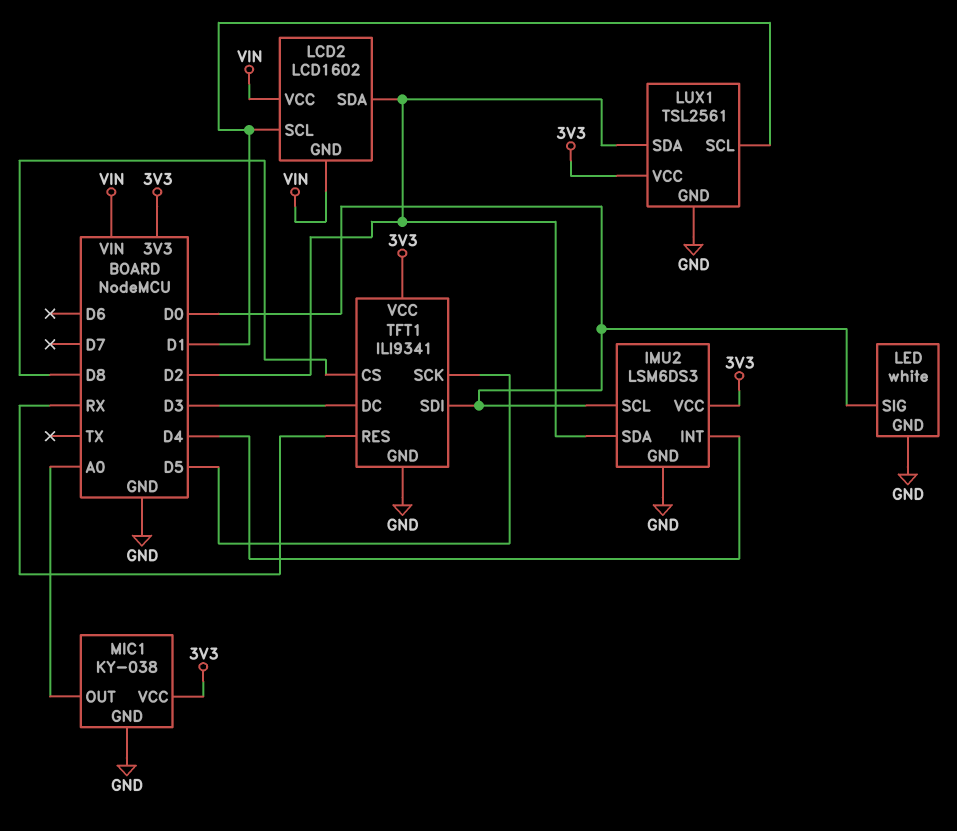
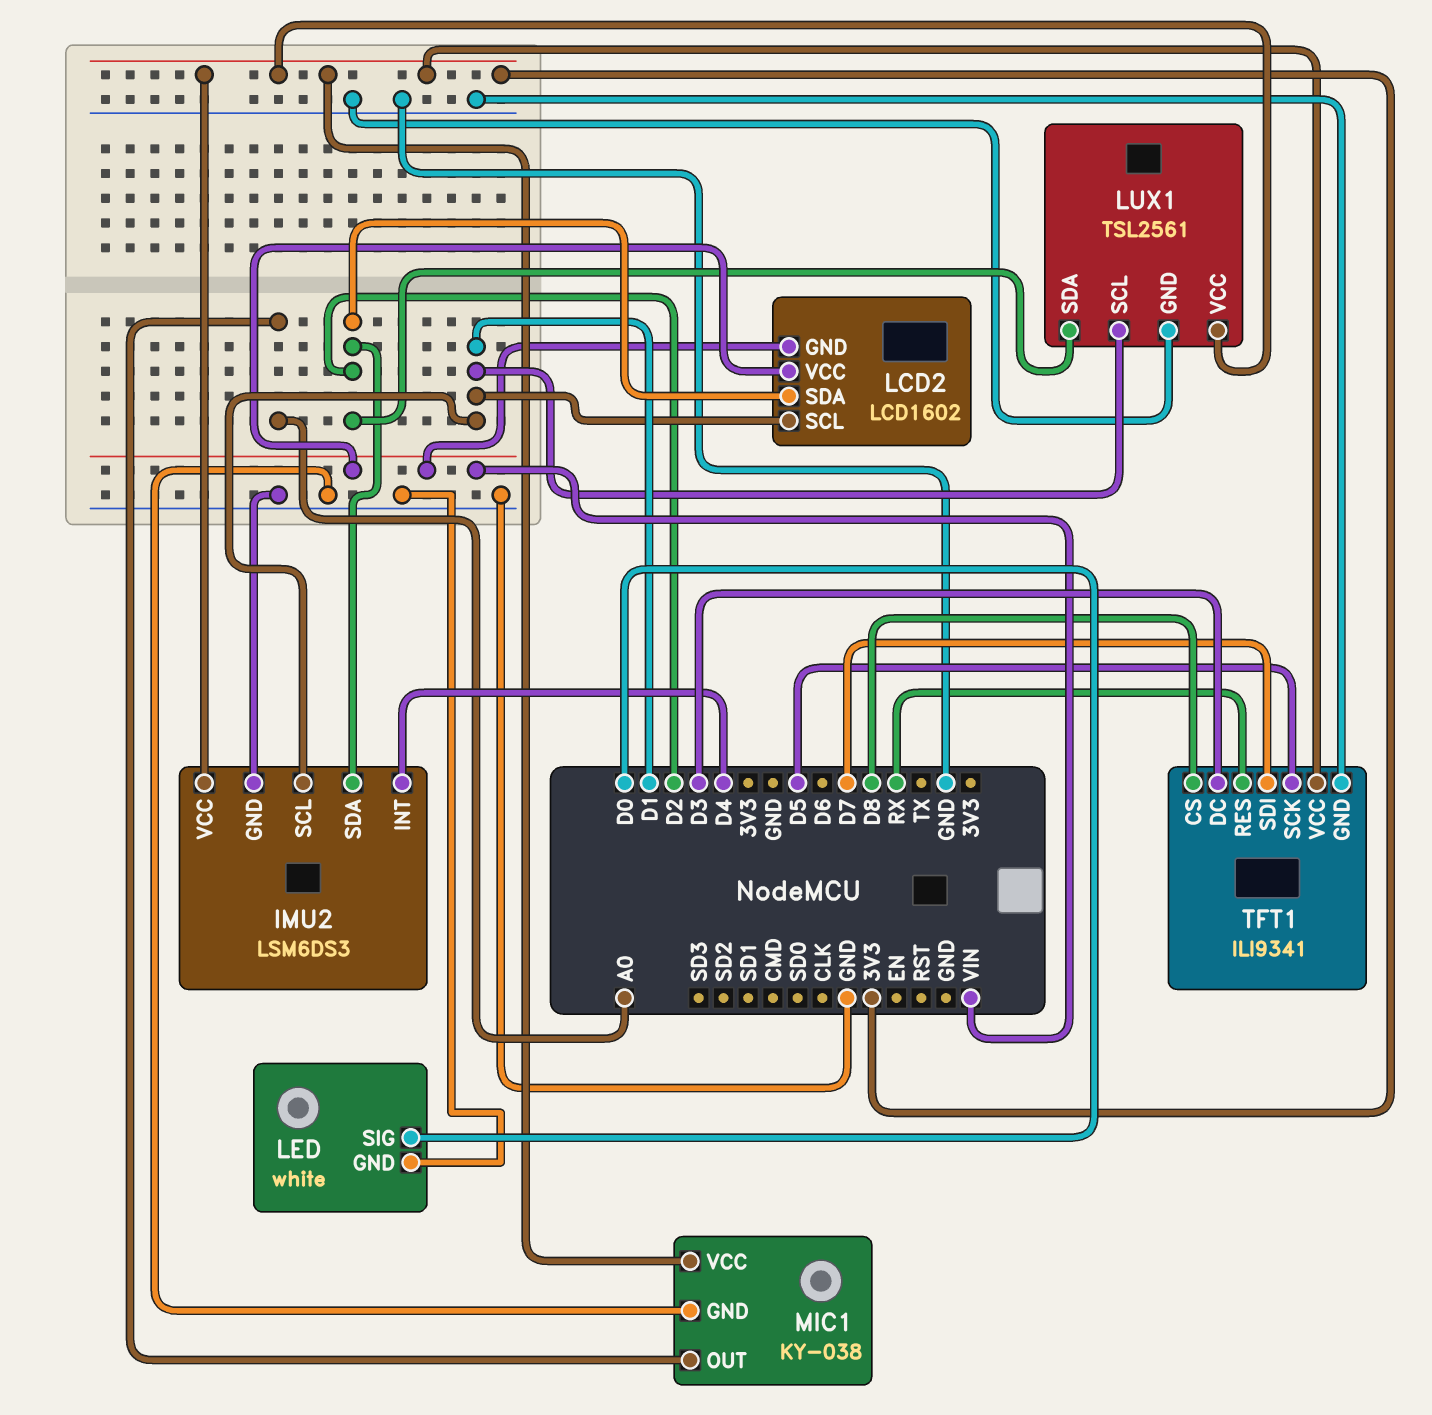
IMU2 pin SCL: D0 -> D1
TFT1 pin SDI: D0 -> D7

